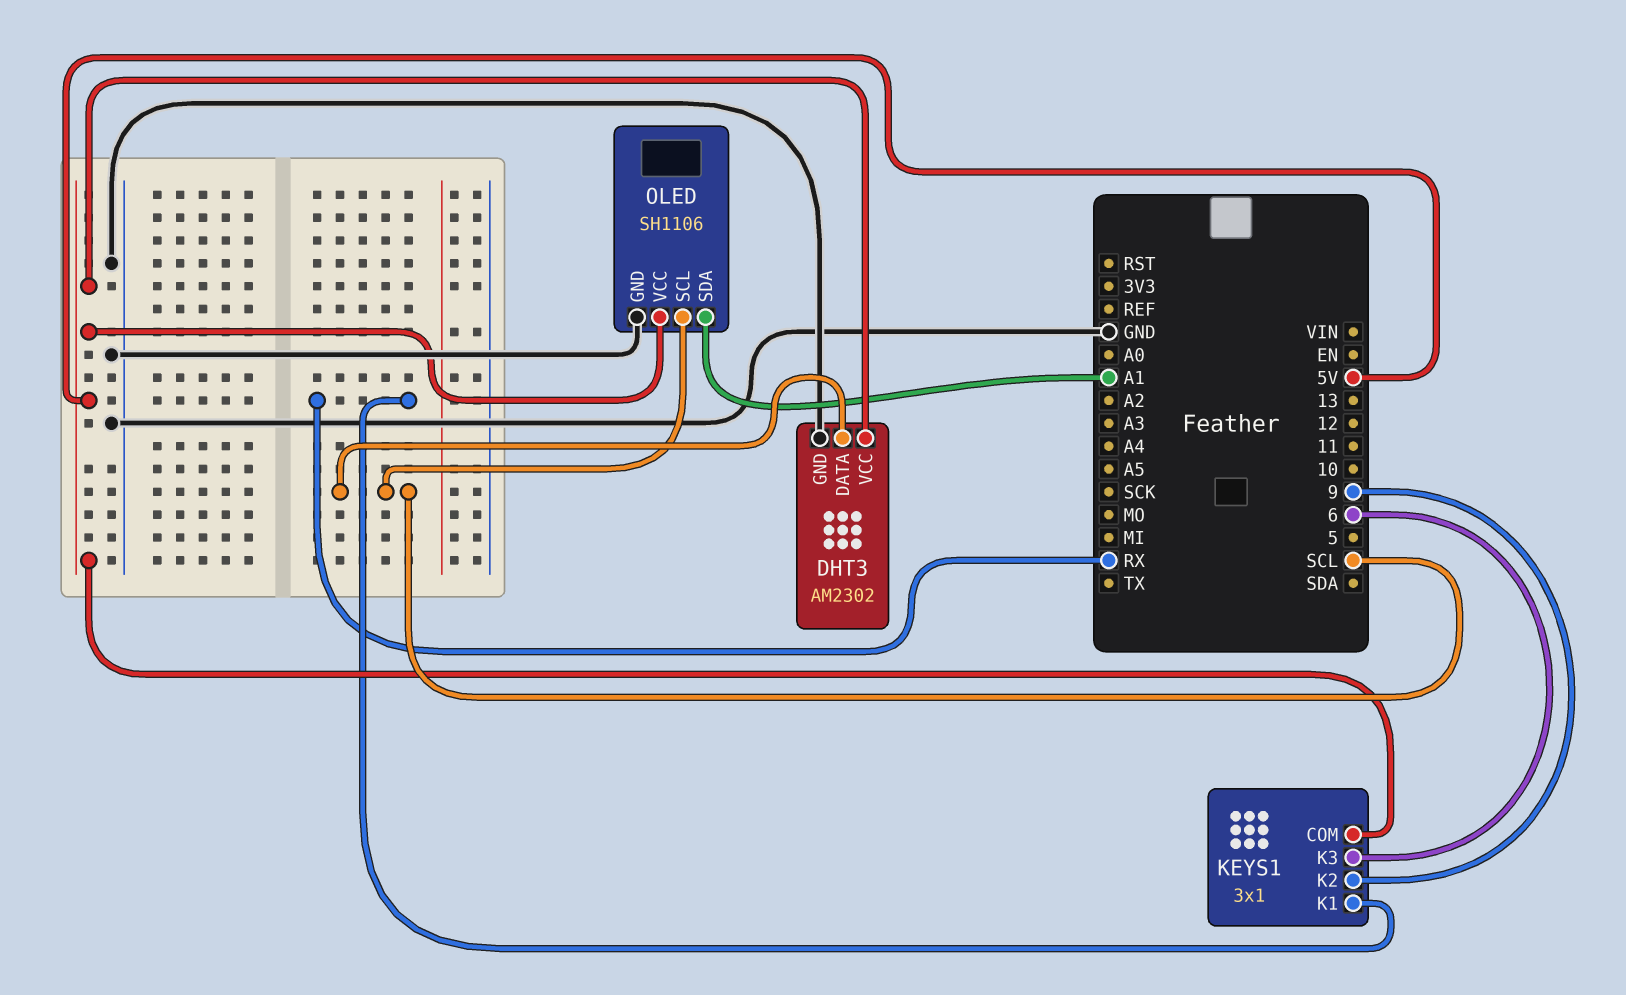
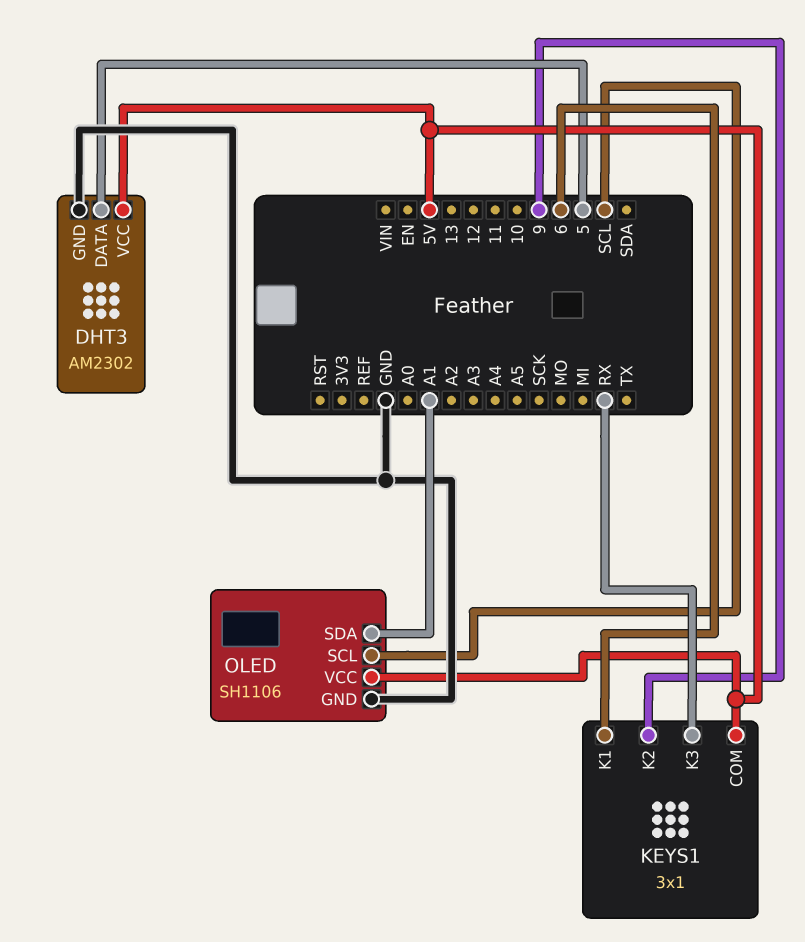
DHT3 pin DATA: SCL -> 5
KEYS1 pin K1: RX -> 6
KEYS1 pin K3: 6 -> RX

